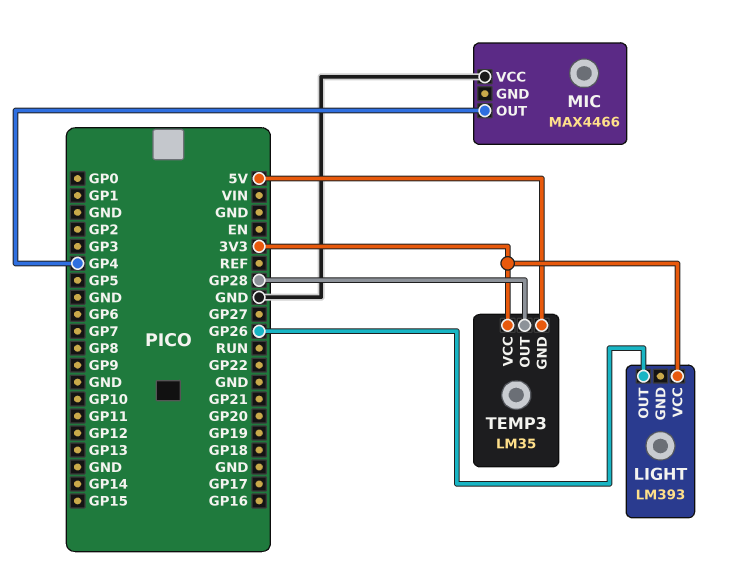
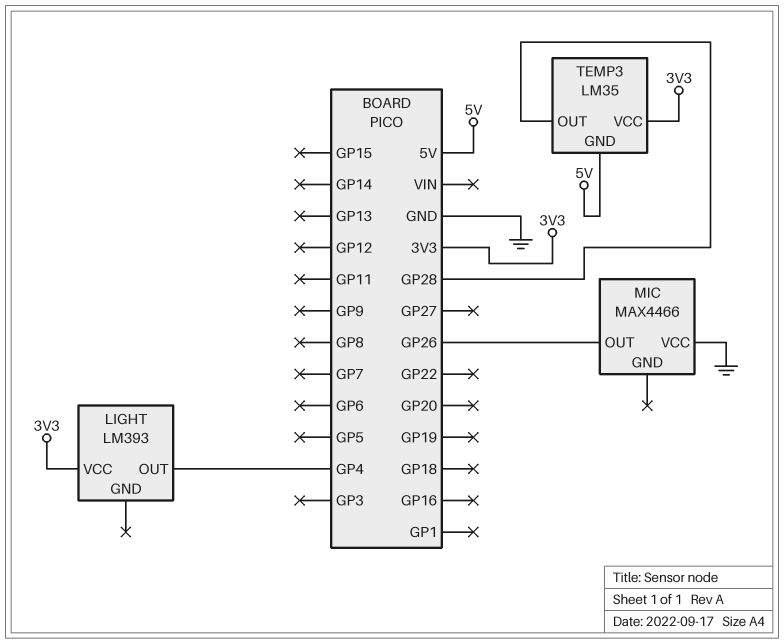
LIGHT pin OUT: GP26 -> GP4
MIC pin OUT: GP4 -> GP26

